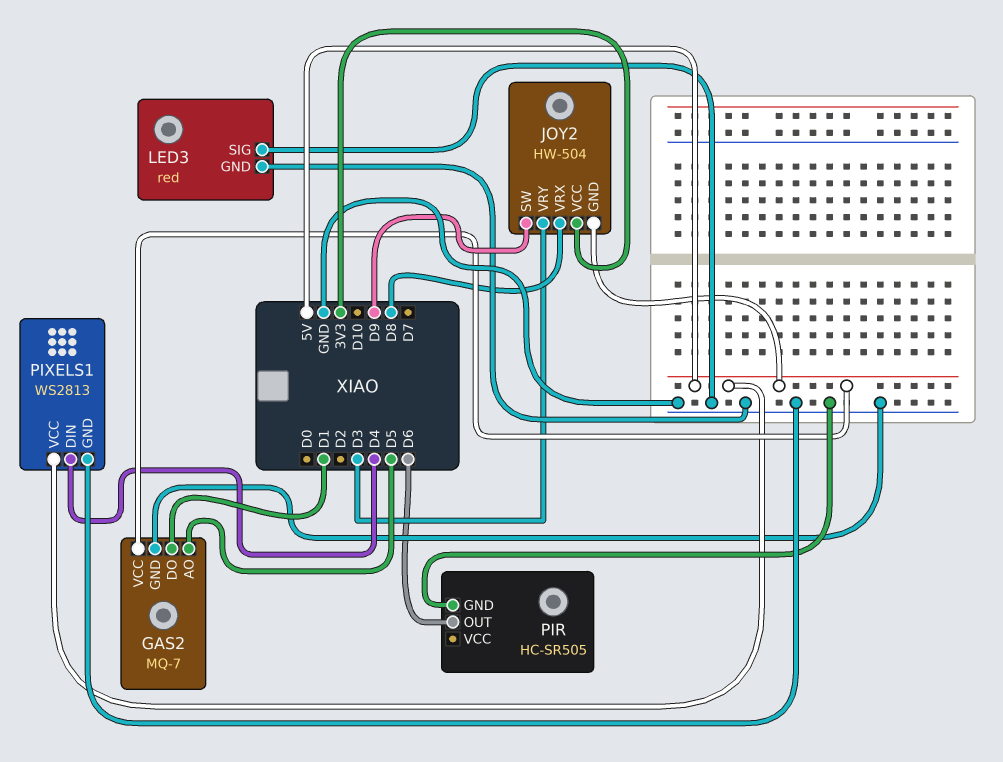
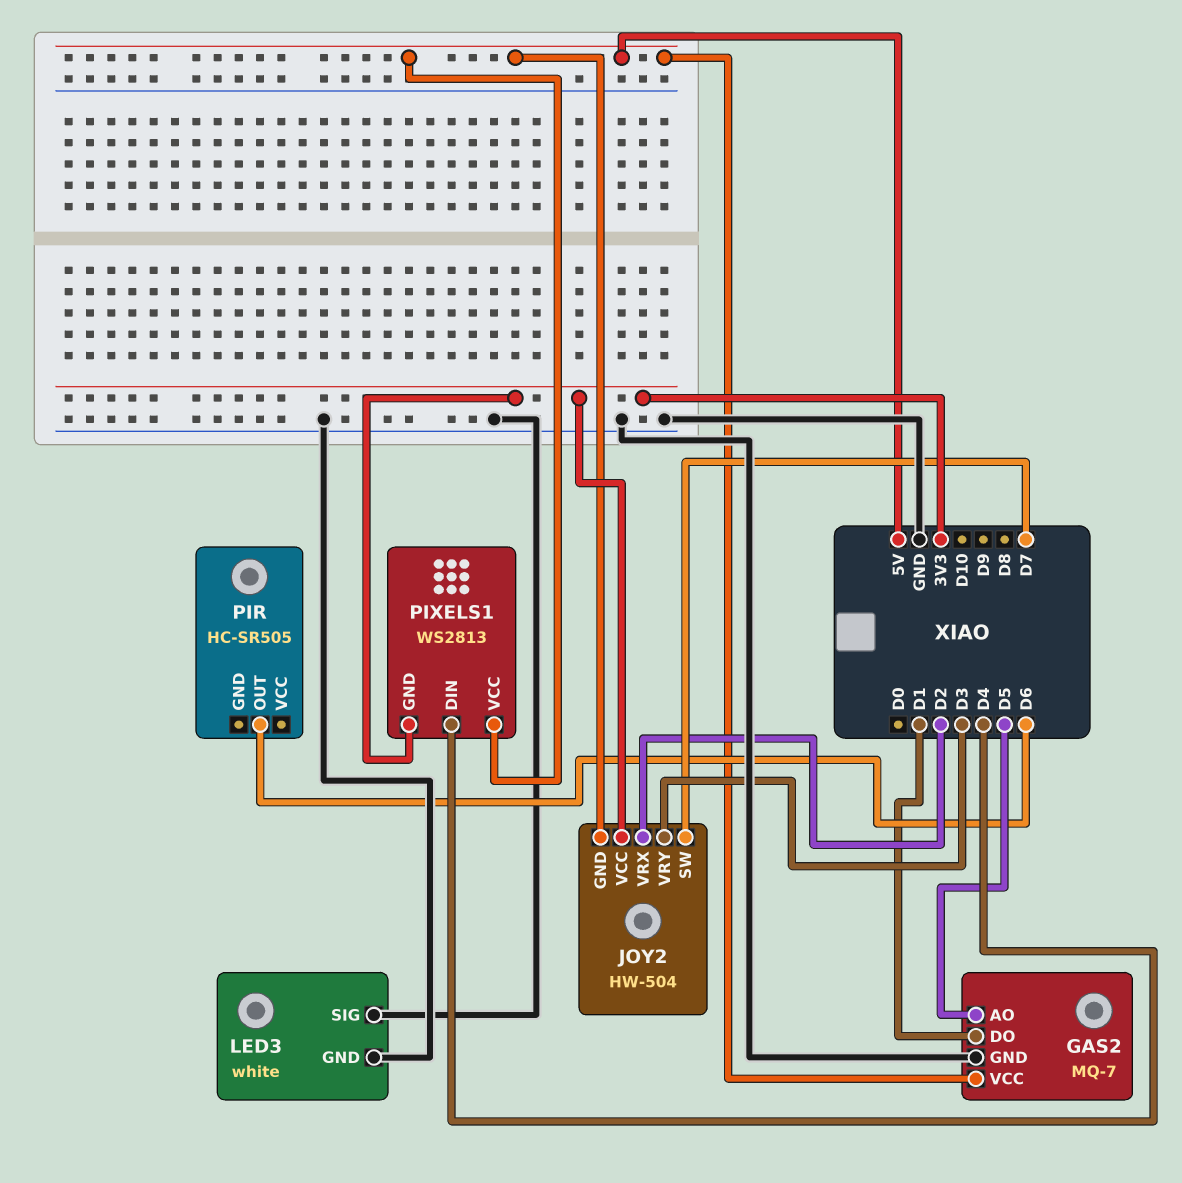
JOY2 pin SW: D9 -> D7
JOY2 pin VRX: D8 -> D2
LED3: red -> white
PIR pin GND: GND -> none
PIXELS1 pin GND: GND -> 3V3

